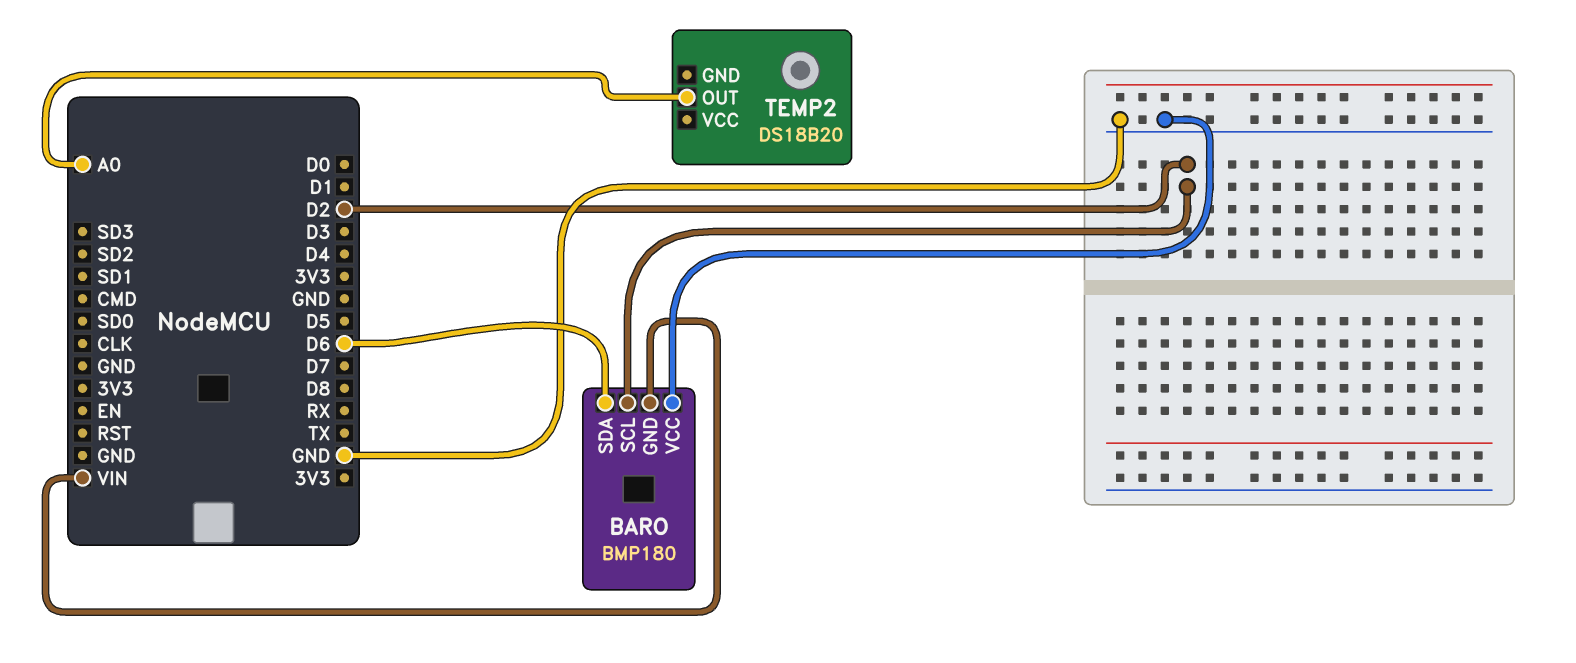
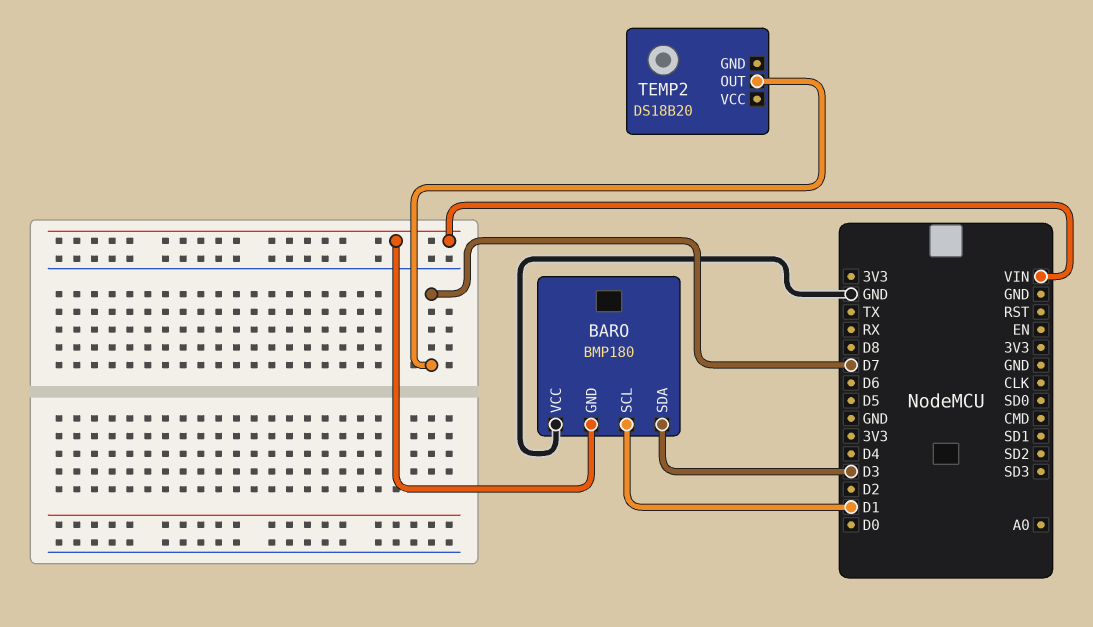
BARO pin SCL: D2 -> D1
BARO pin SDA: D6 -> D3
TEMP2 pin OUT: A0 -> D7

